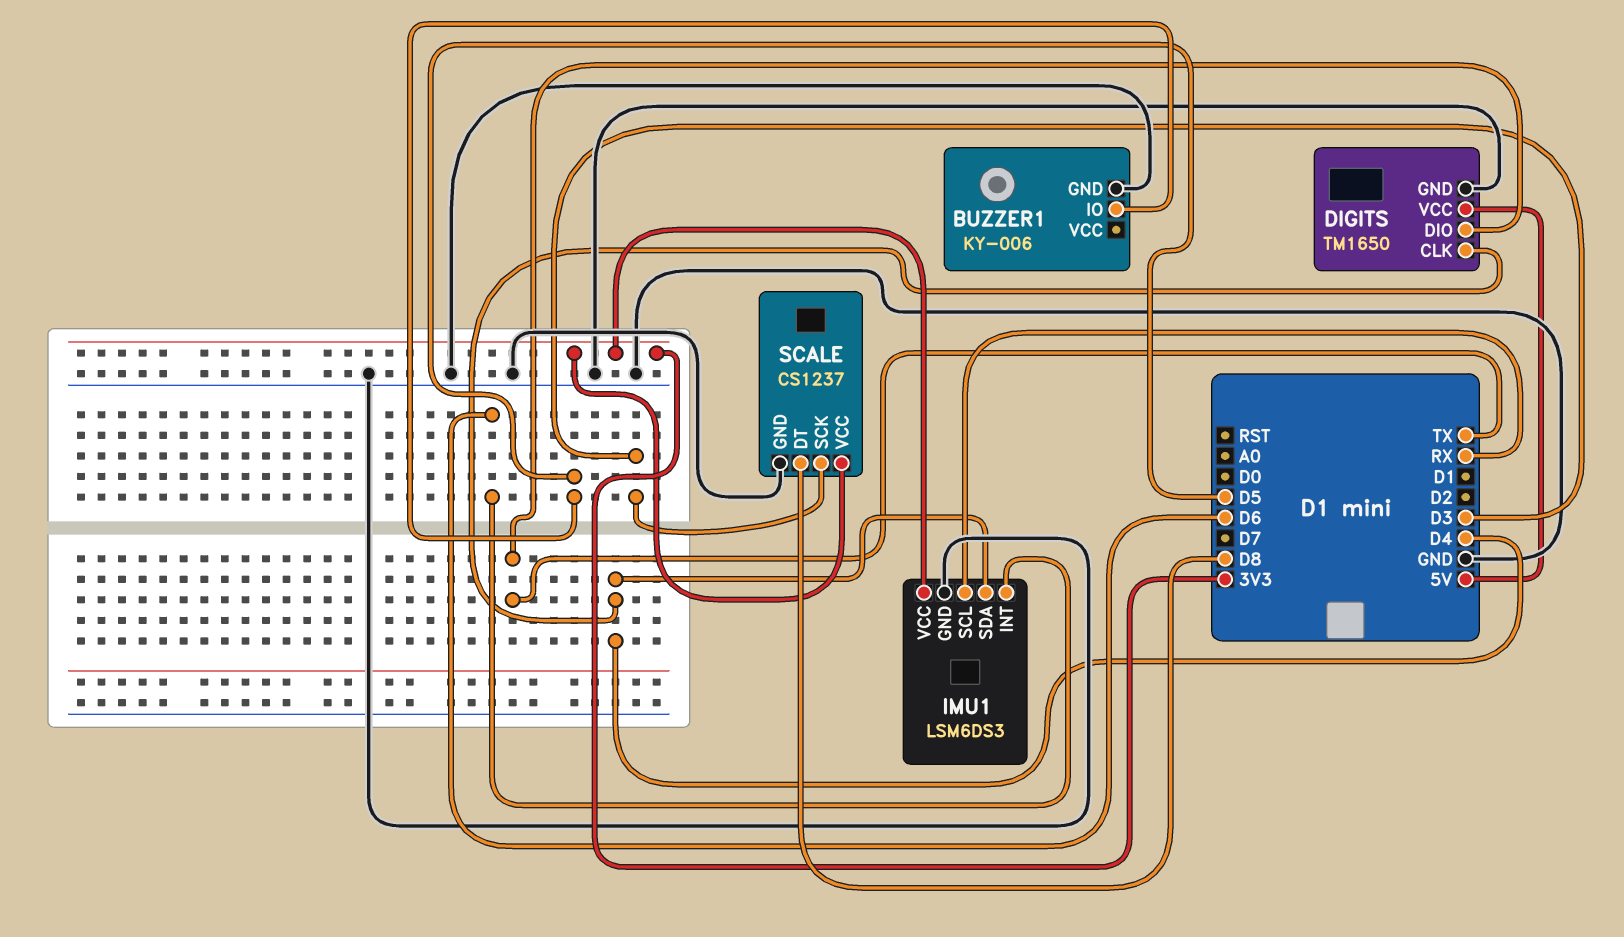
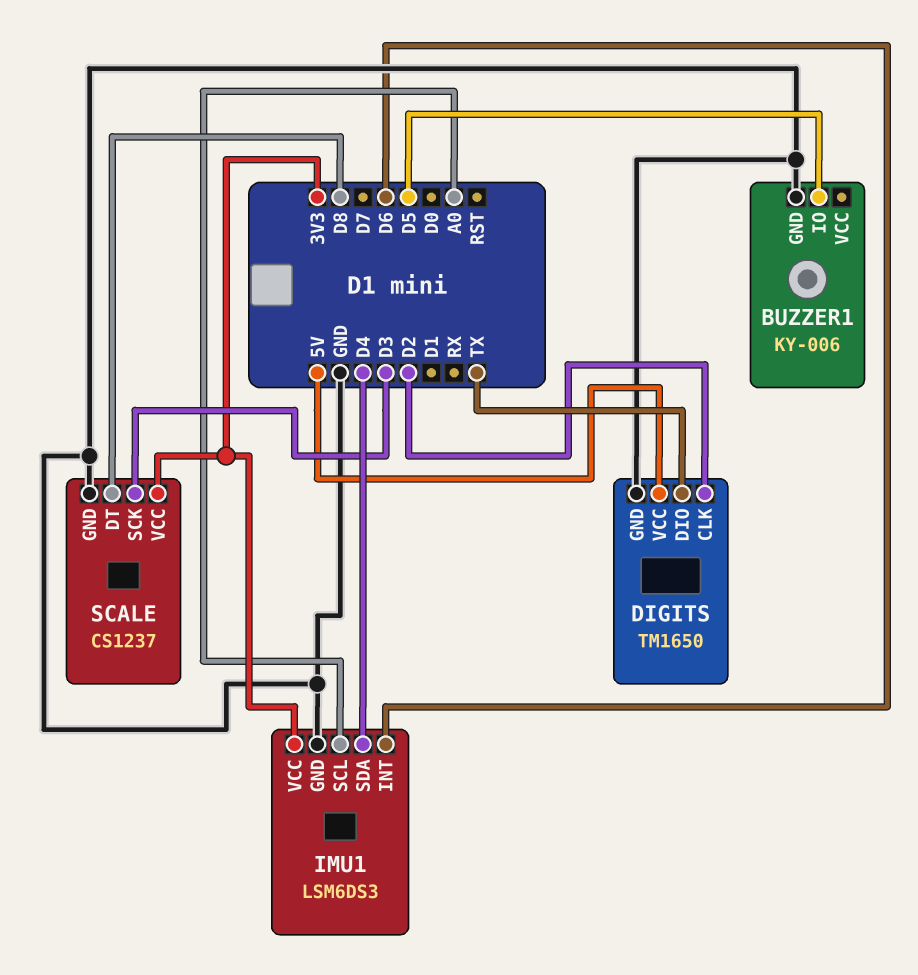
DIGITS pin CLK: D4 -> D2
IMU1 pin SCL: RX -> A0

